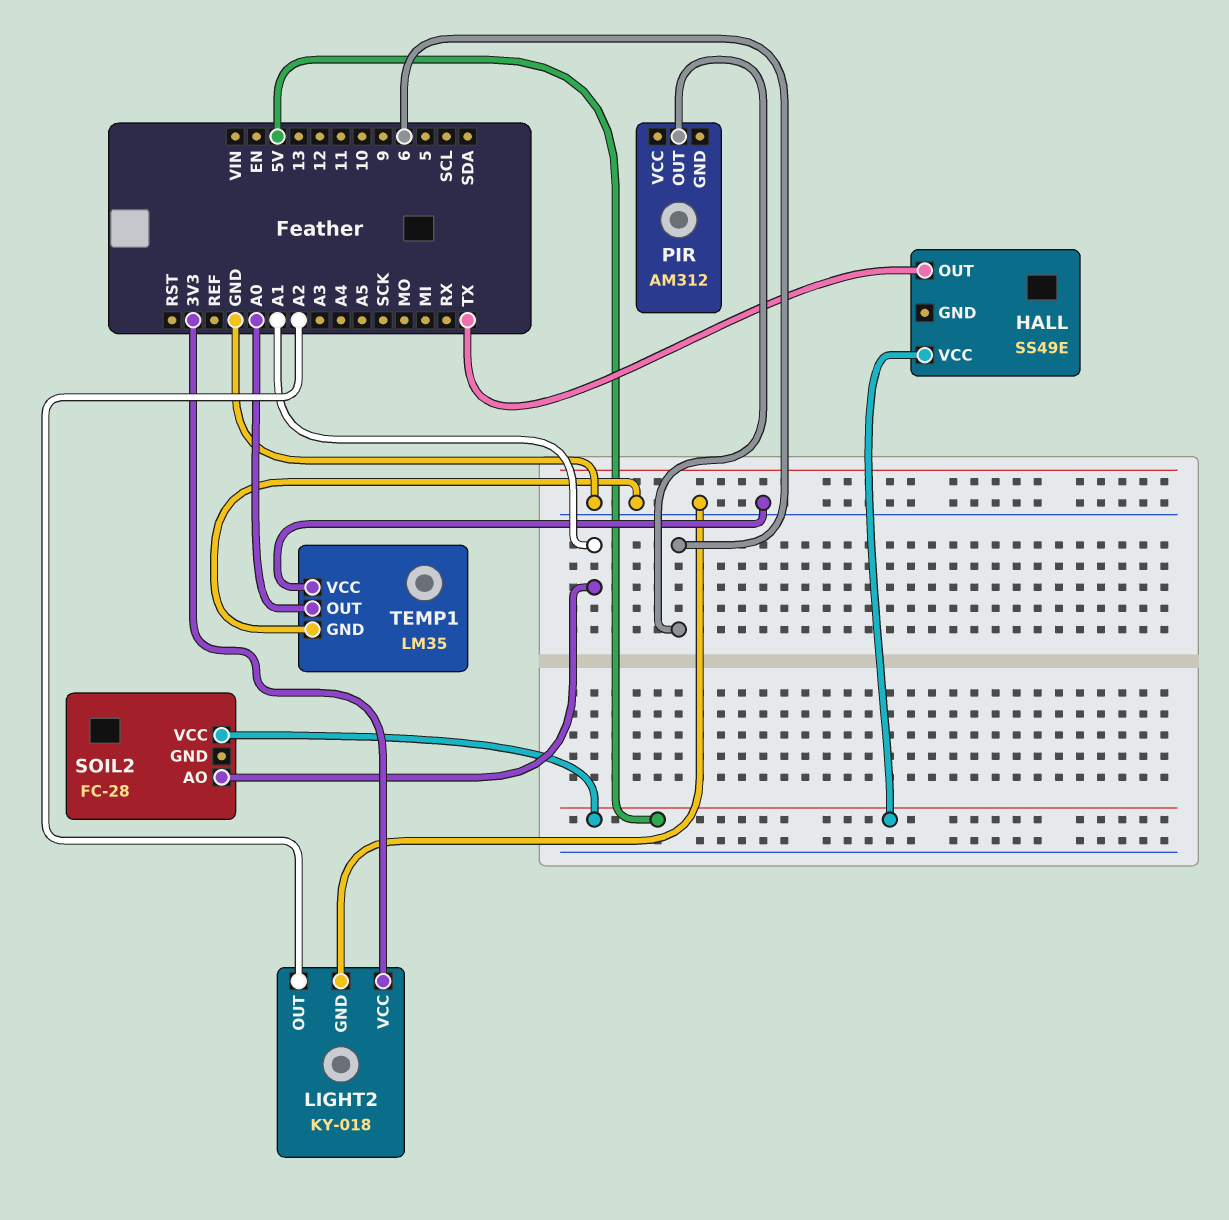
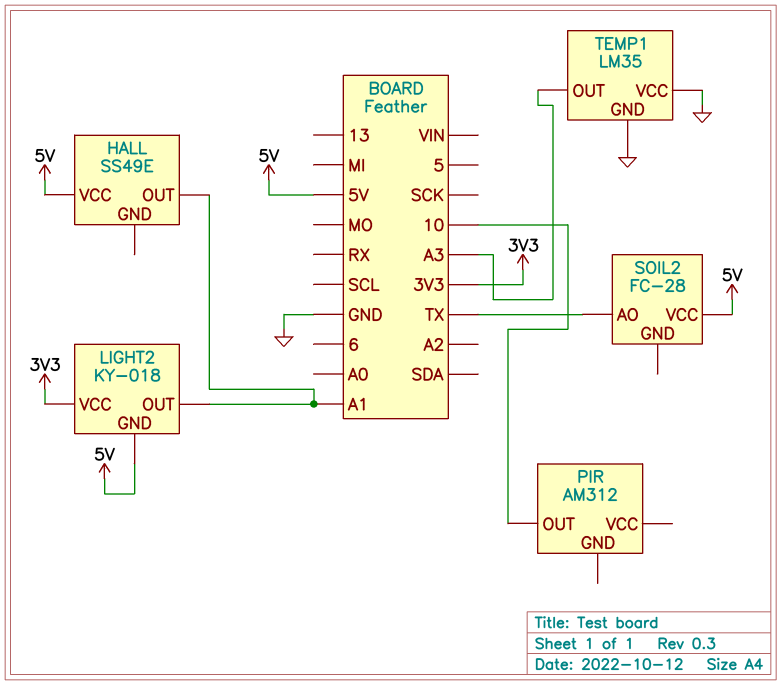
HALL pin OUT: TX -> A1
LIGHT2 pin GND: GND -> 5V
LIGHT2 pin OUT: A2 -> A1
PIR pin OUT: 6 -> 10
SOIL2 pin AO: A1 -> TX
TEMP1 pin OUT: A0 -> A3

